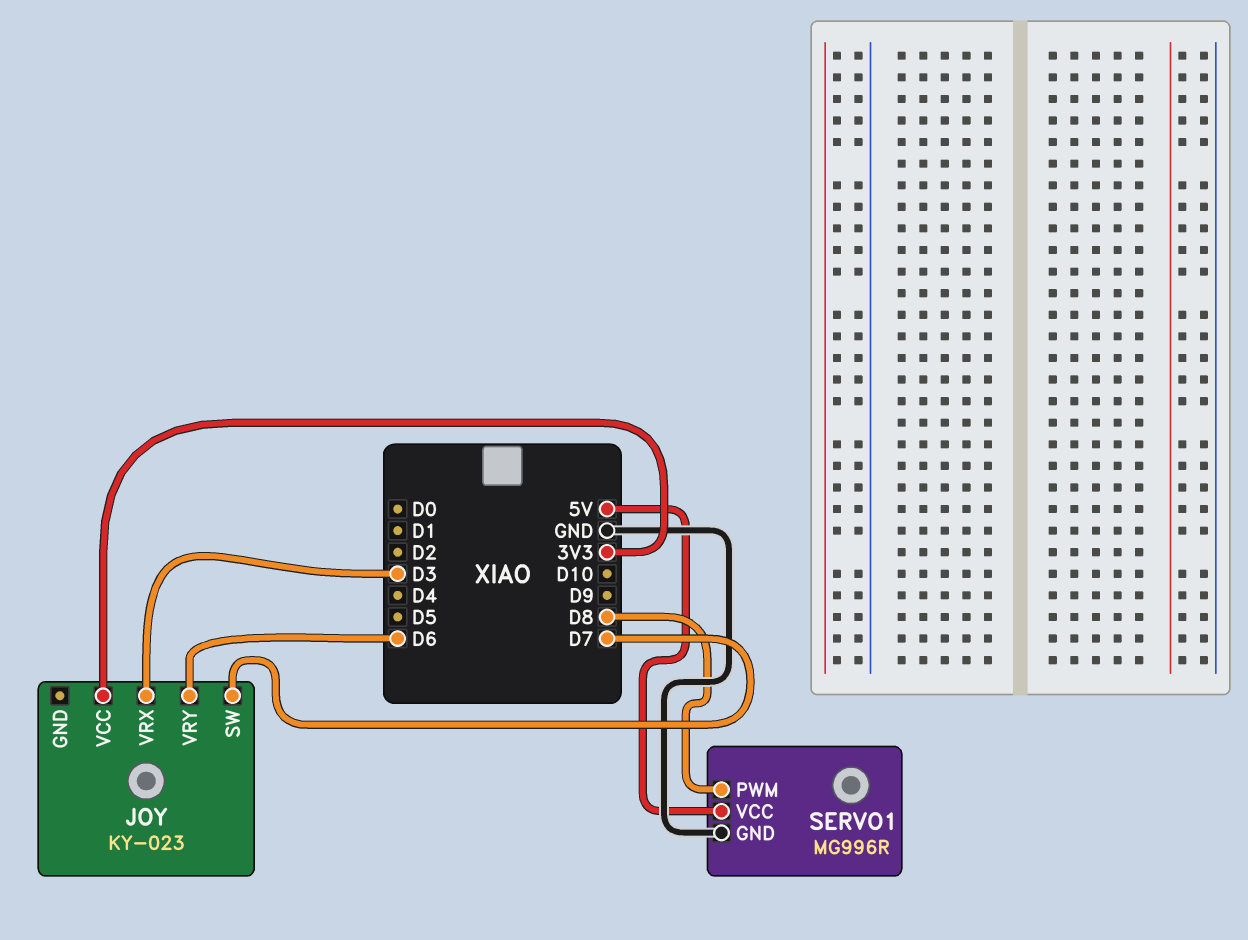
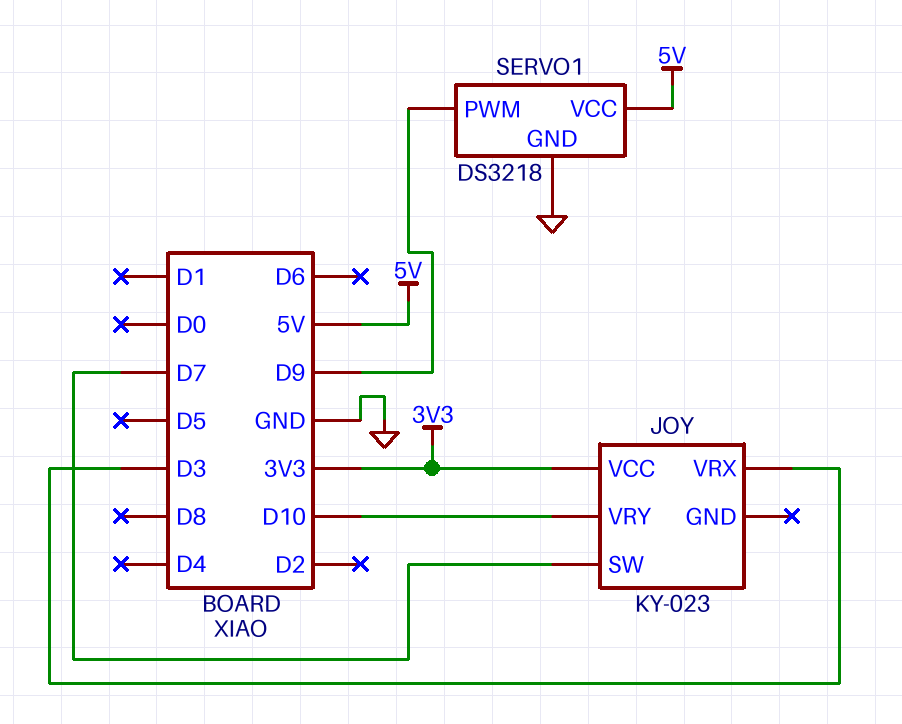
JOY pin VRY: D6 -> D10
SERVO1: MG996R -> DS3218
SERVO1 pin PWM: D8 -> D9

